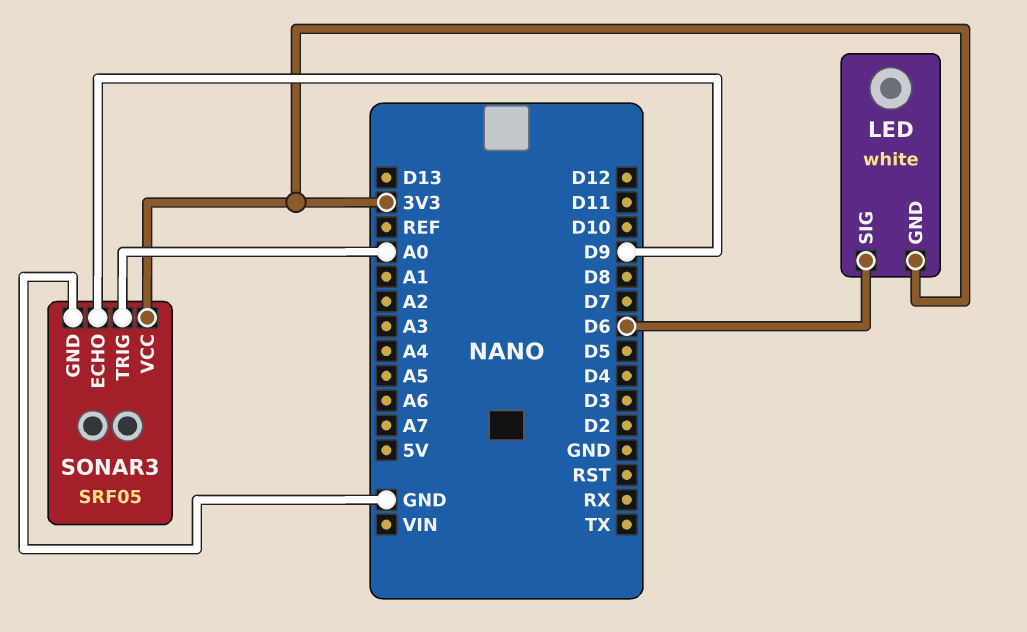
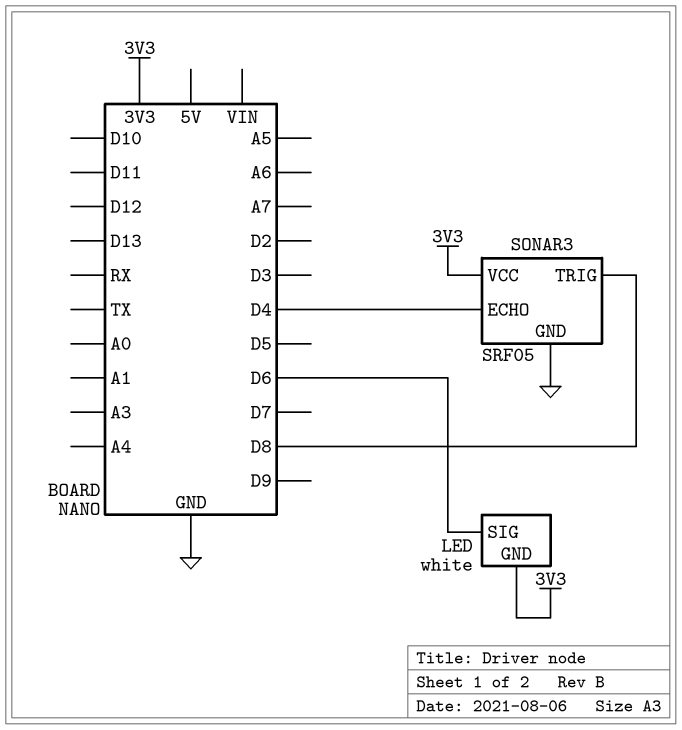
SONAR3 pin ECHO: D9 -> D4
SONAR3 pin TRIG: A0 -> D8

